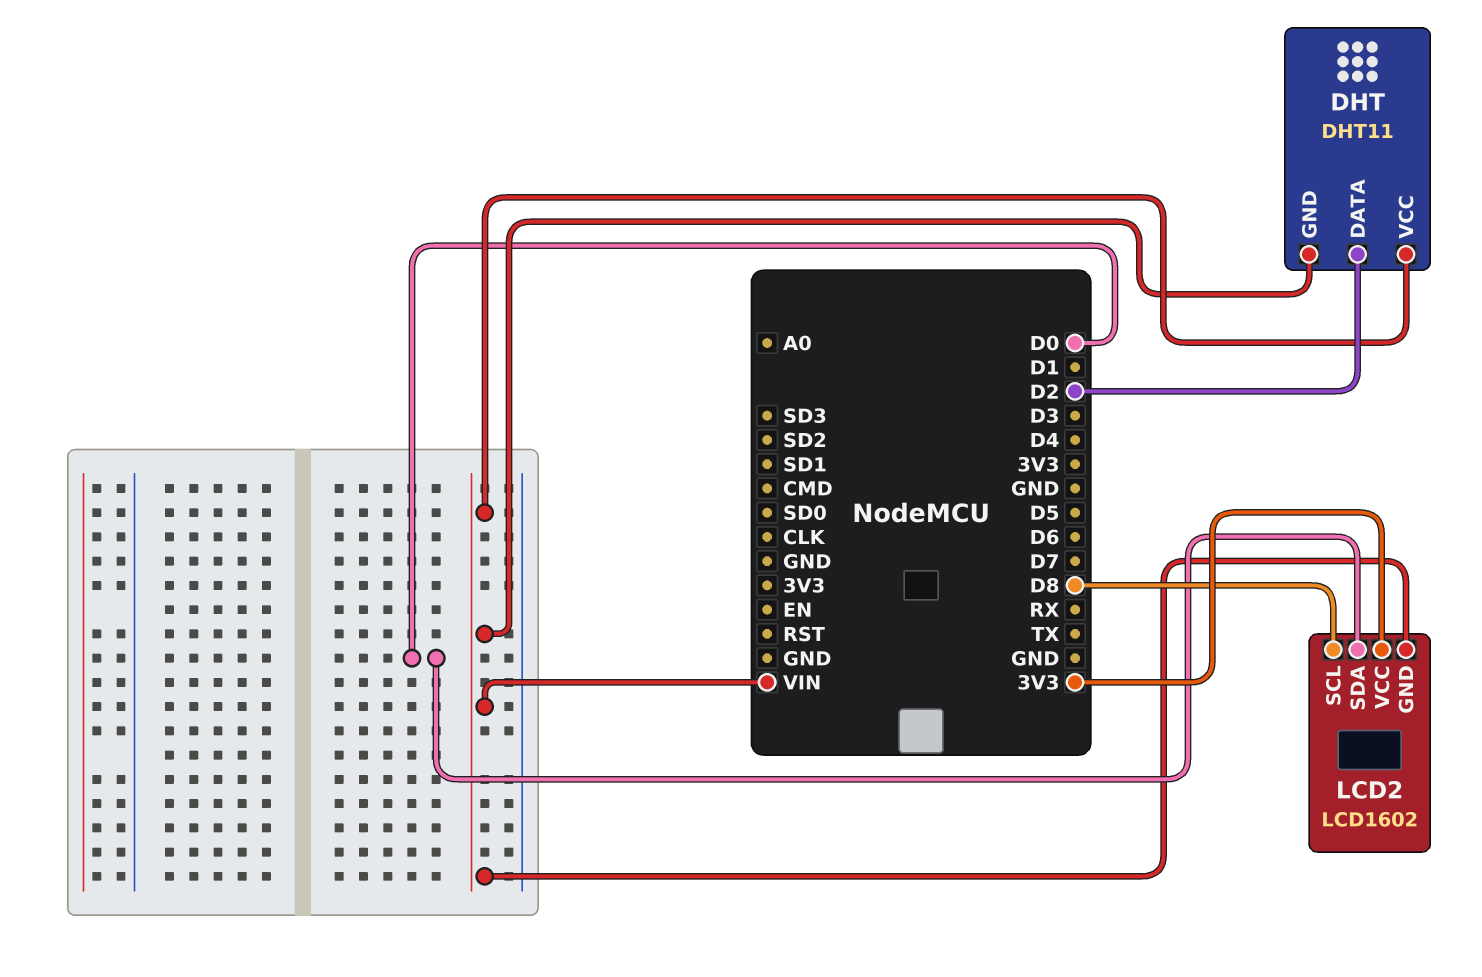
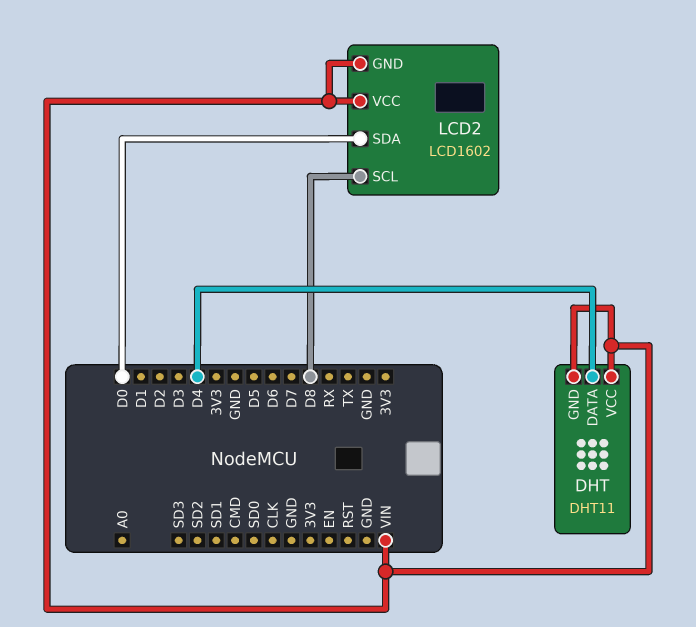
DHT pin DATA: D2 -> D4
LCD2 pin VCC: 3V3 -> VIN

